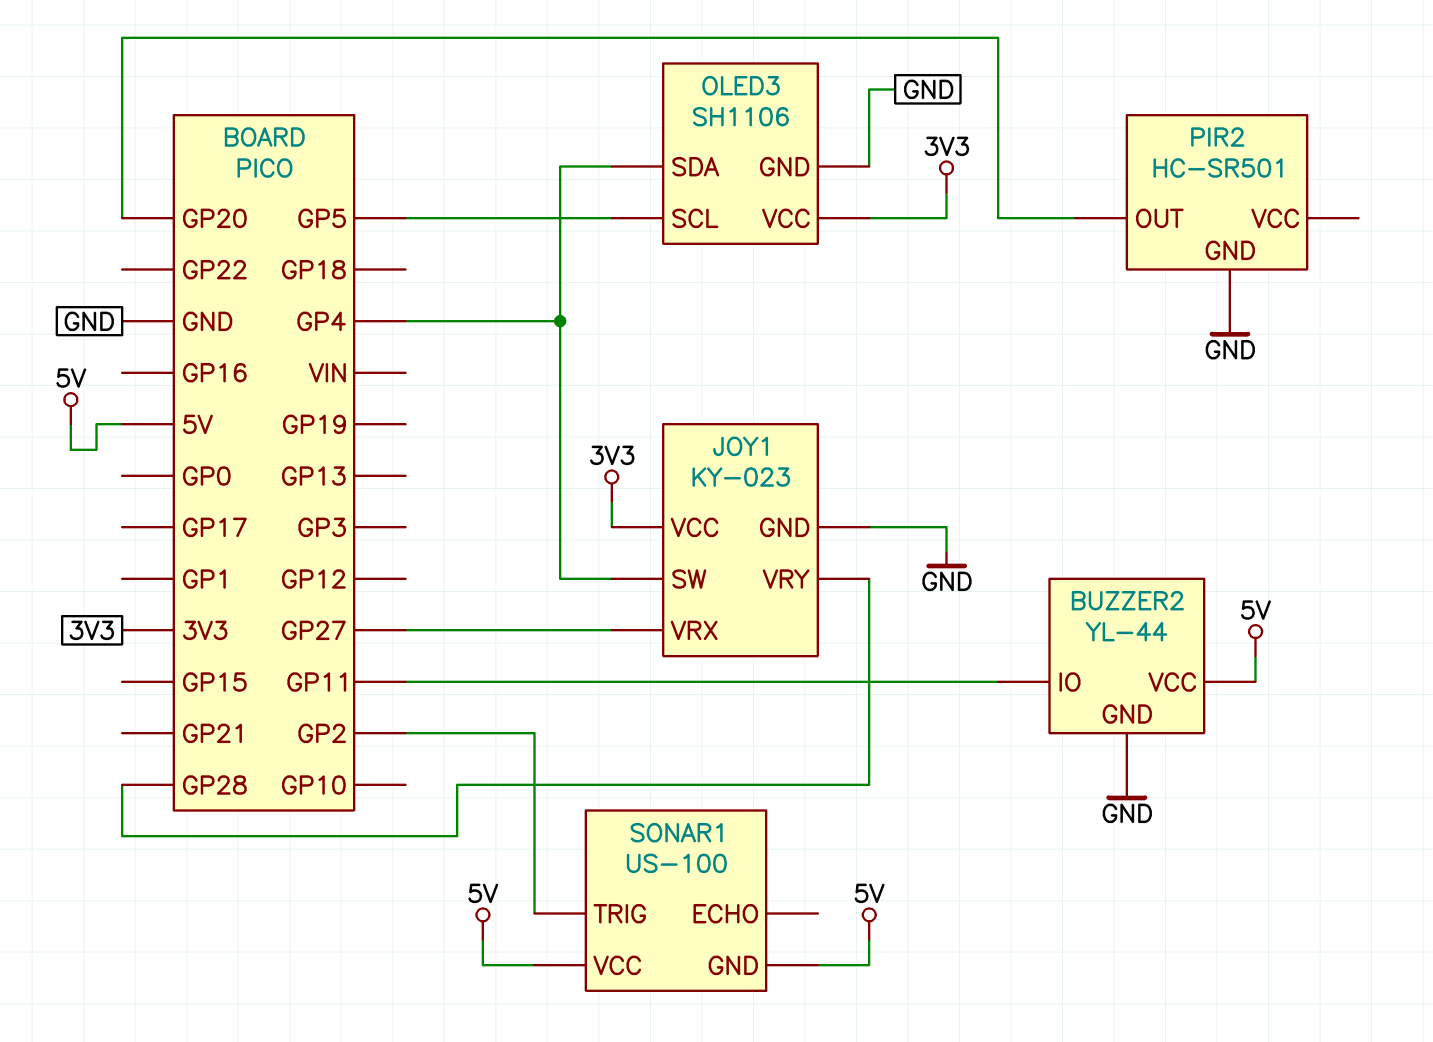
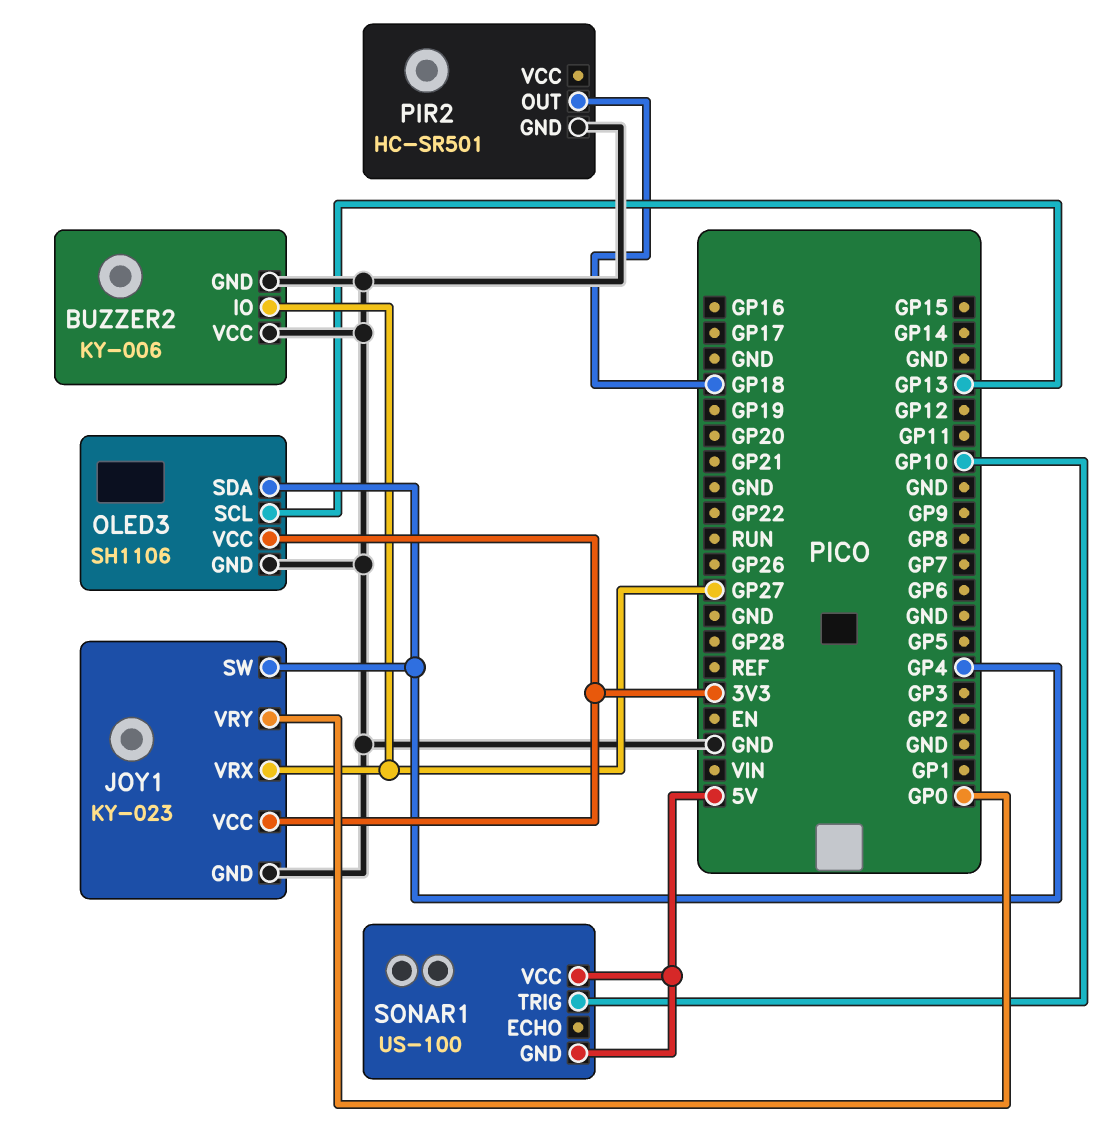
BUZZER2: YL-44 -> KY-006
BUZZER2 pin IO: GP11 -> GP27
BUZZER2 pin VCC: 5V -> GND
JOY1 pin VRY: GP28 -> GP0
OLED3 pin SCL: GP5 -> GP13
PIR2 pin OUT: GP20 -> GP18
SONAR1 pin TRIG: GP2 -> GP10

